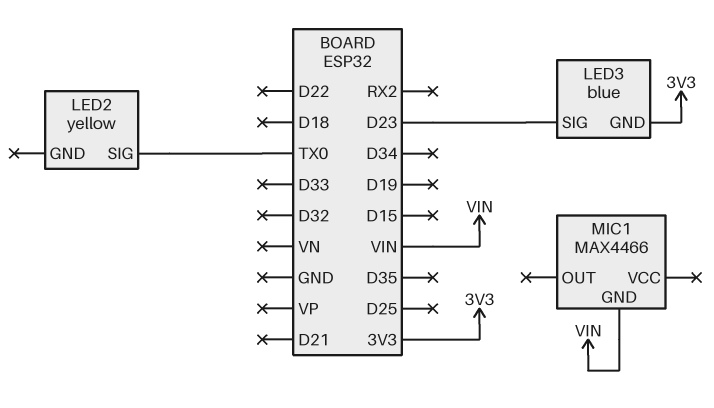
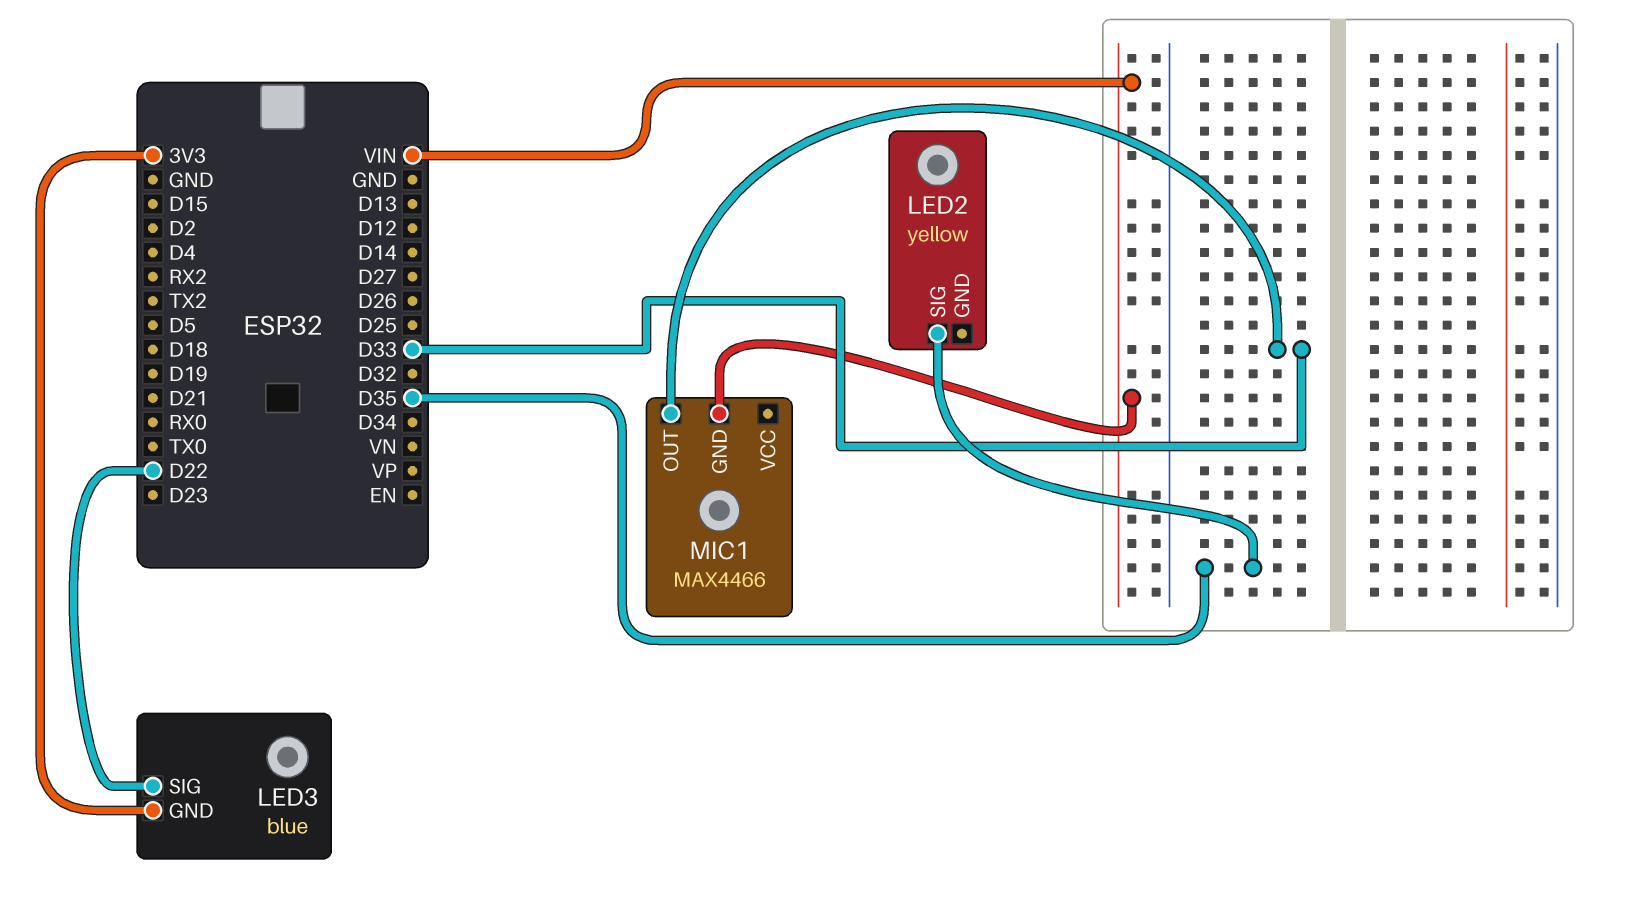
LED2 pin SIG: TX0 -> D35
LED3 pin SIG: D23 -> D22
MIC1 pin OUT: none -> D33

